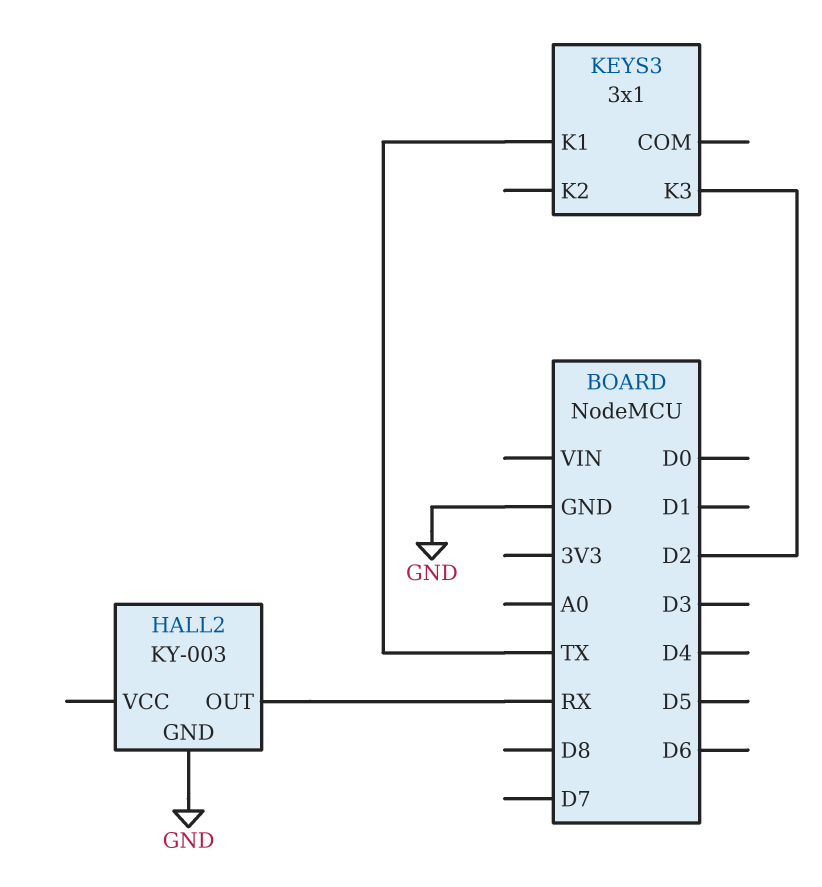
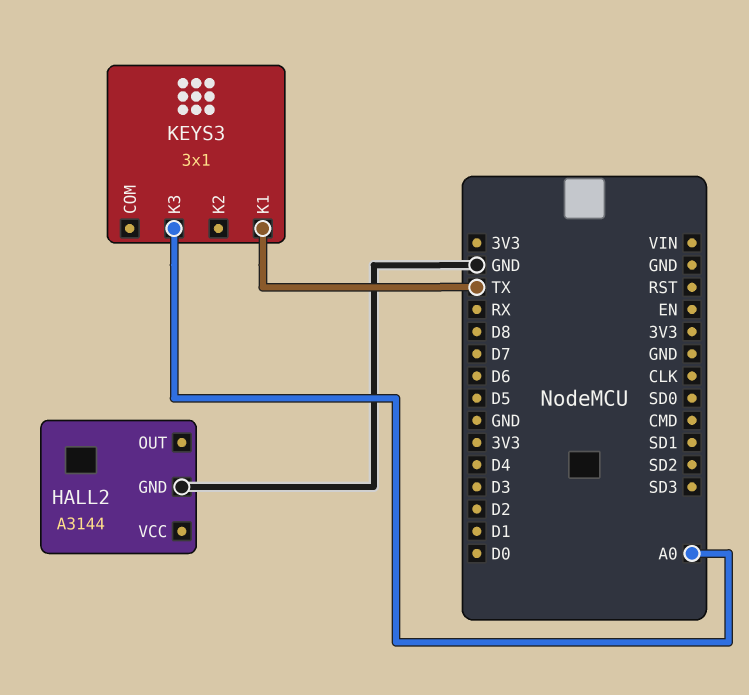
HALL2: KY-003 -> A3144
HALL2 pin OUT: RX -> none
KEYS3 pin K3: D2 -> A0

